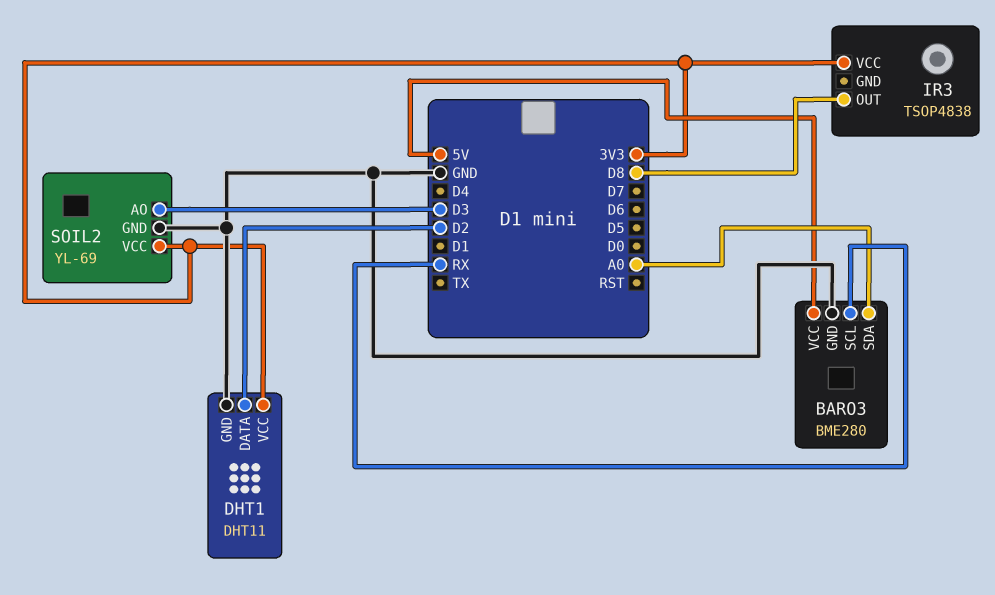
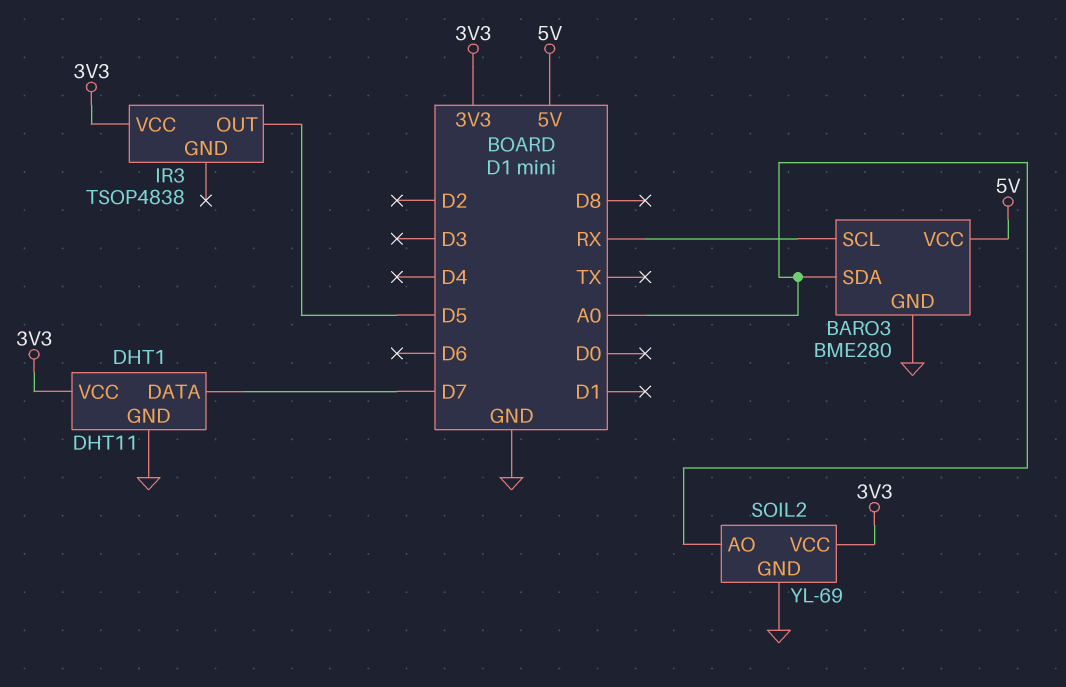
DHT1 pin DATA: D2 -> D7
IR3 pin OUT: D8 -> D5
SOIL2 pin AO: D3 -> A0

